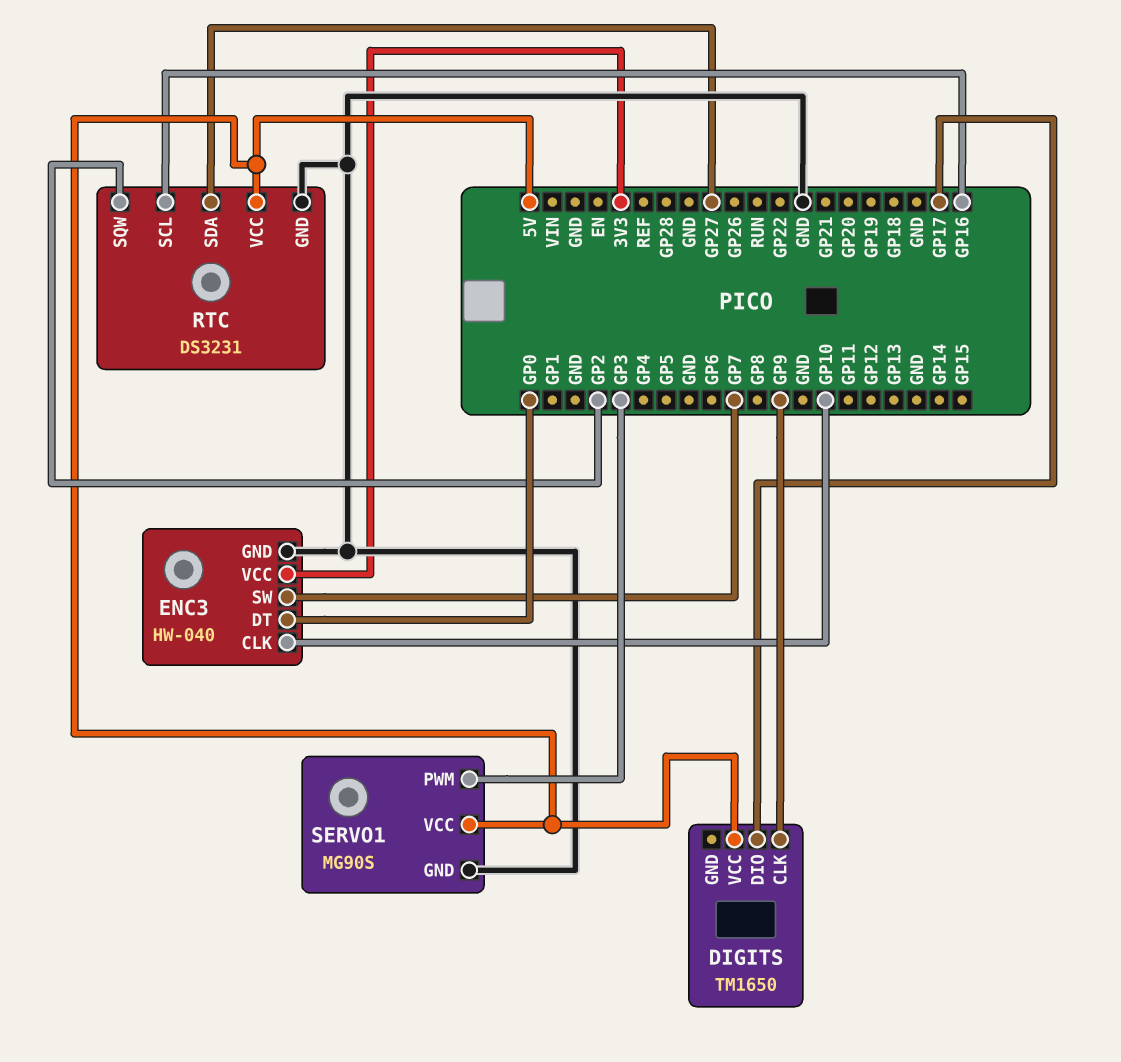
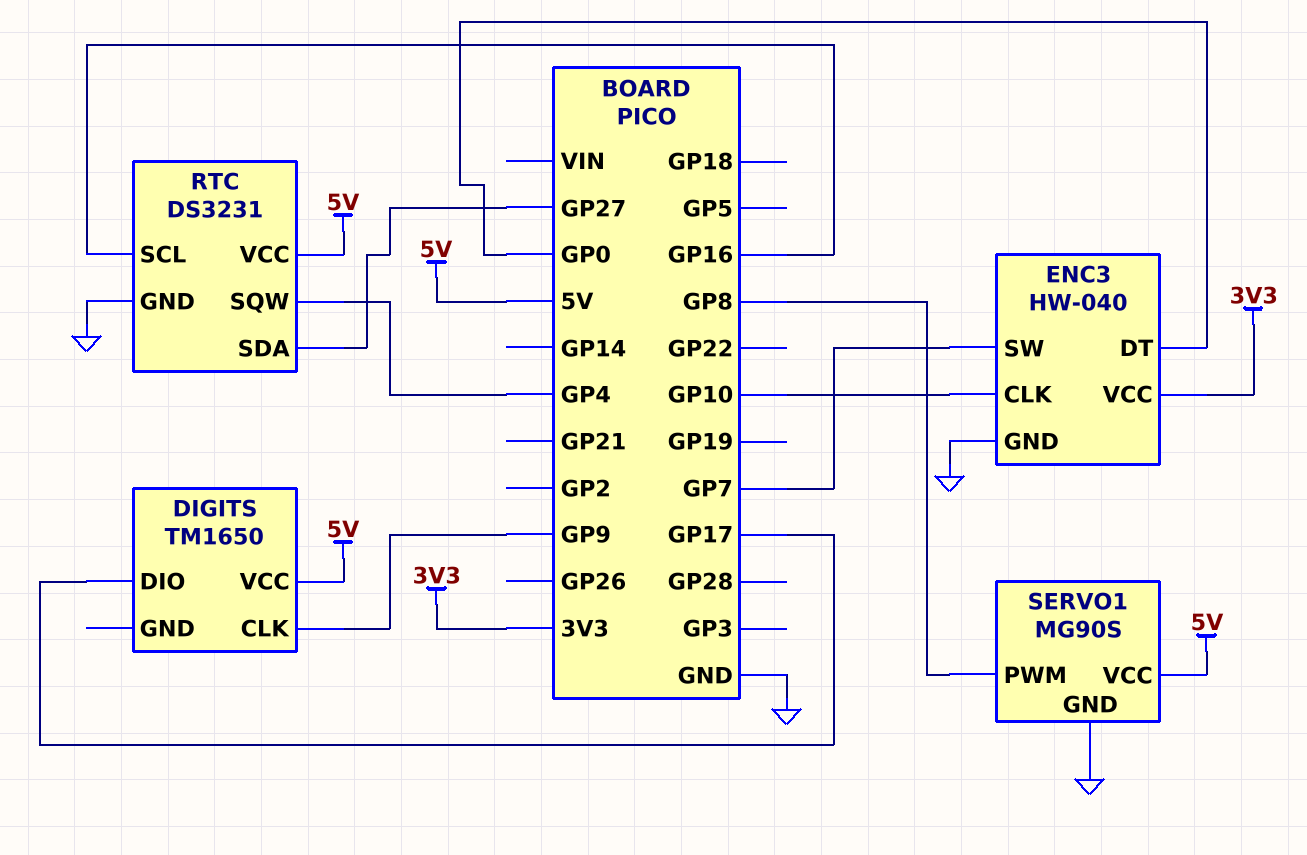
RTC pin SQW: GP2 -> GP4
SERVO1 pin PWM: GP3 -> GP8

